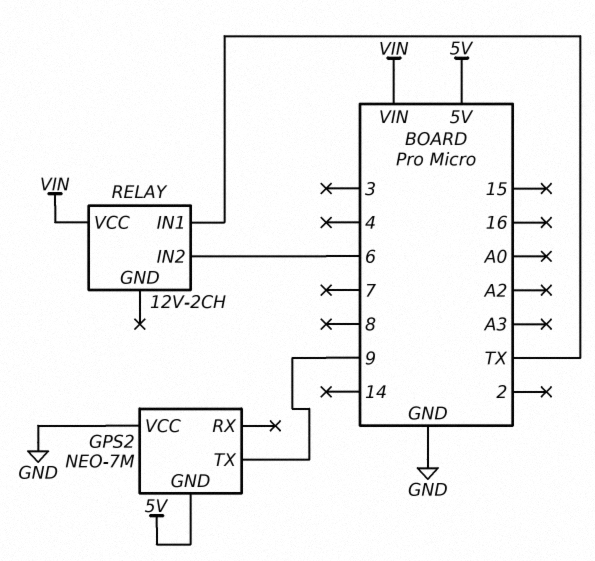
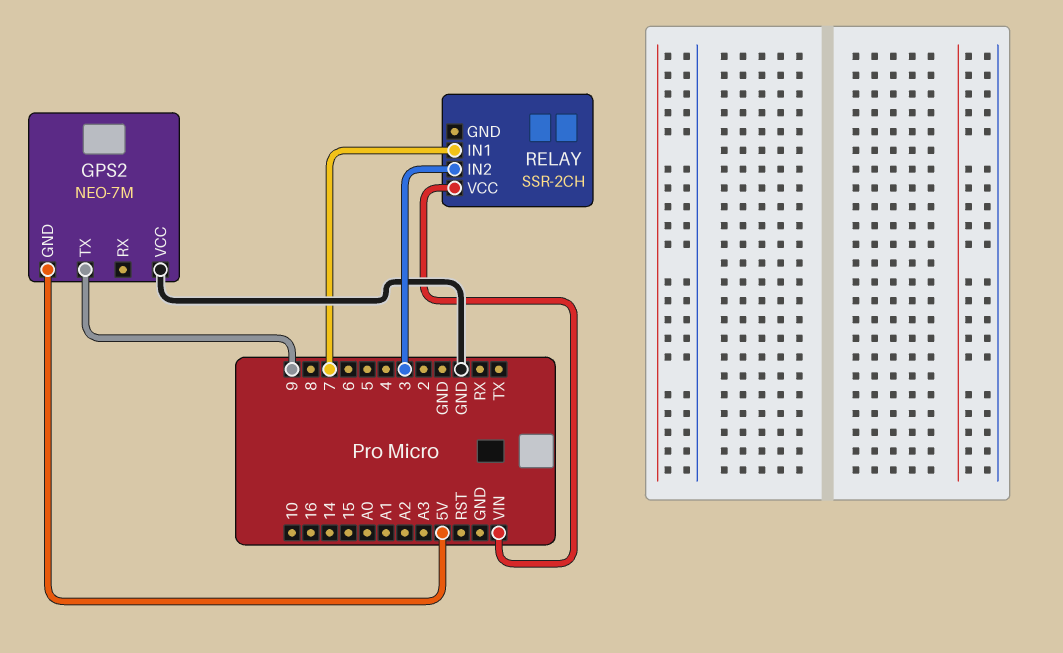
RELAY: 12V-2CH -> SSR-2CH
RELAY pin IN1: TX -> 7
RELAY pin IN2: 6 -> 3

